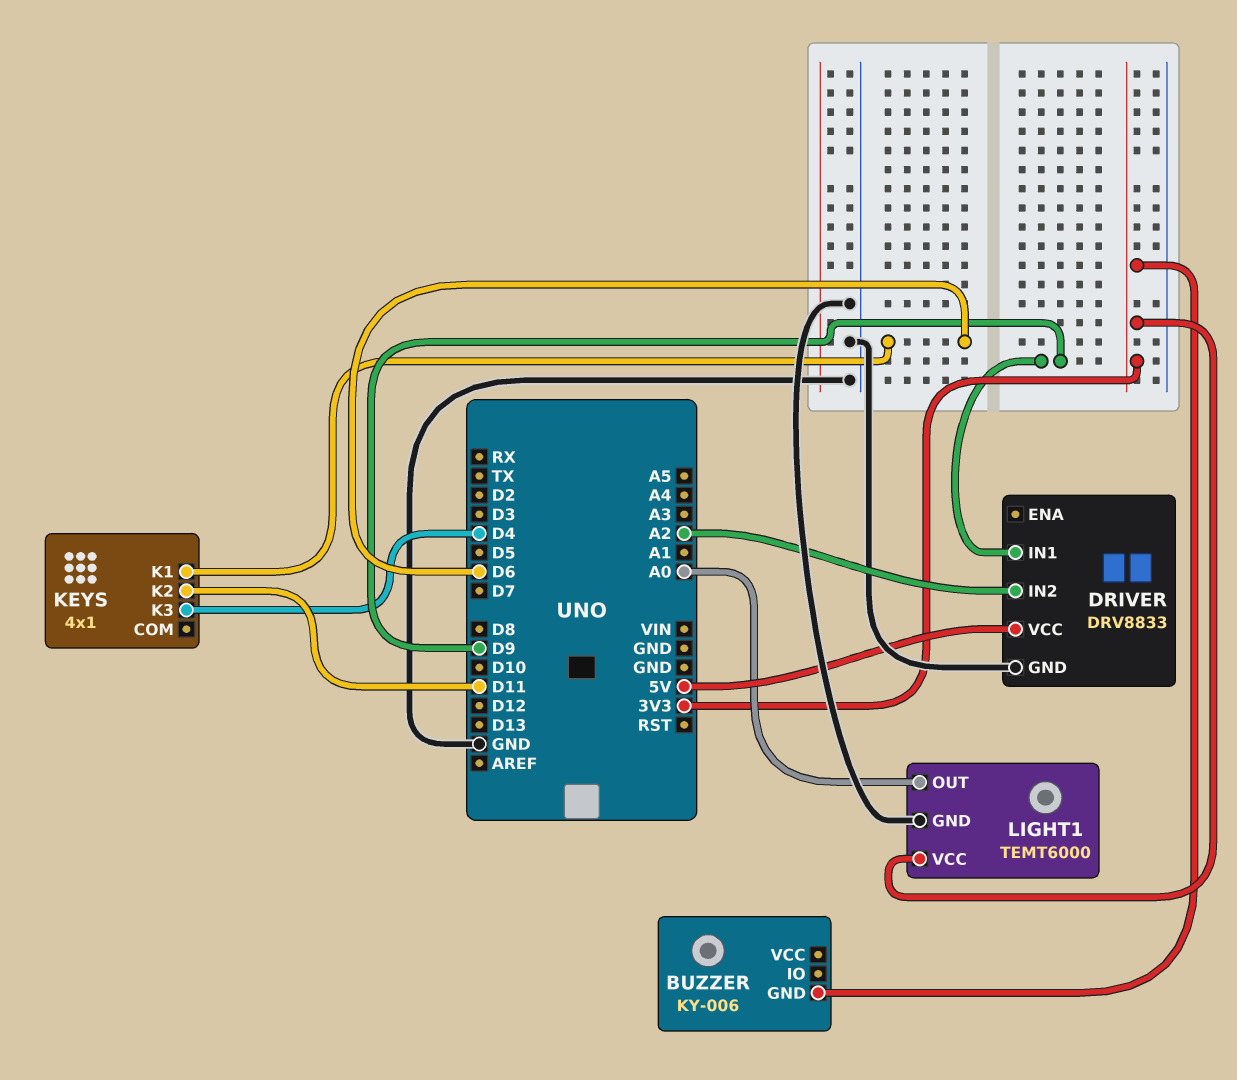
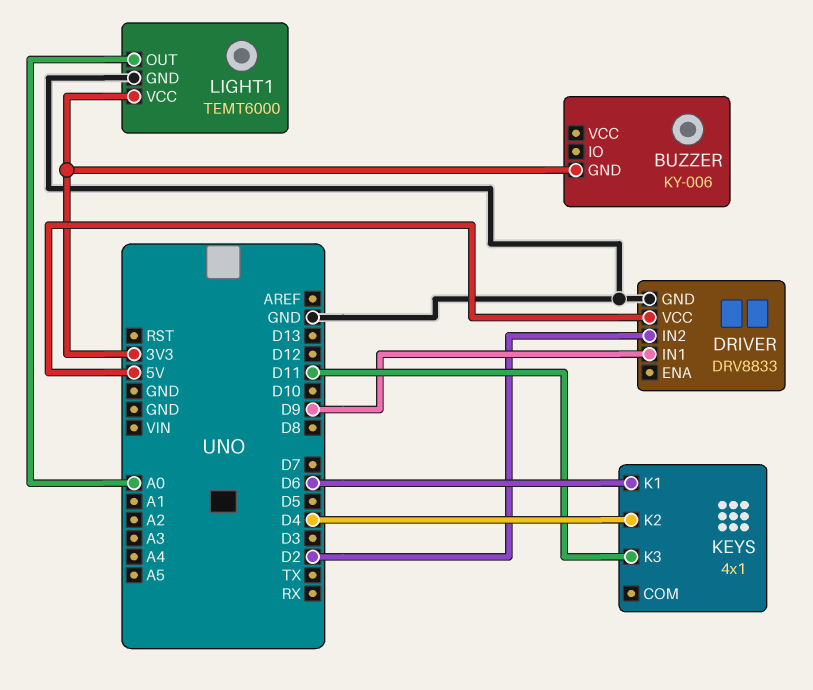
DRIVER pin IN2: A2 -> D2
KEYS pin K2: D11 -> D4
KEYS pin K3: D4 -> D11

